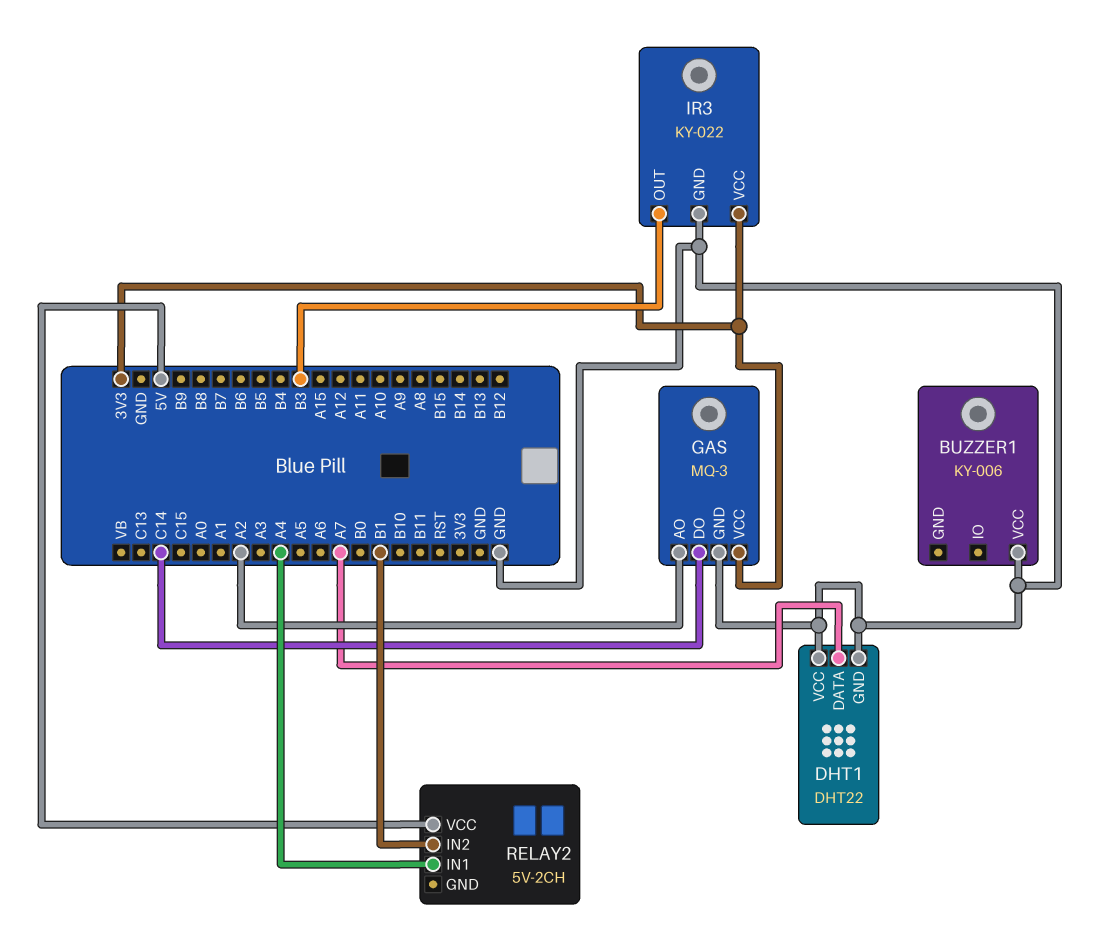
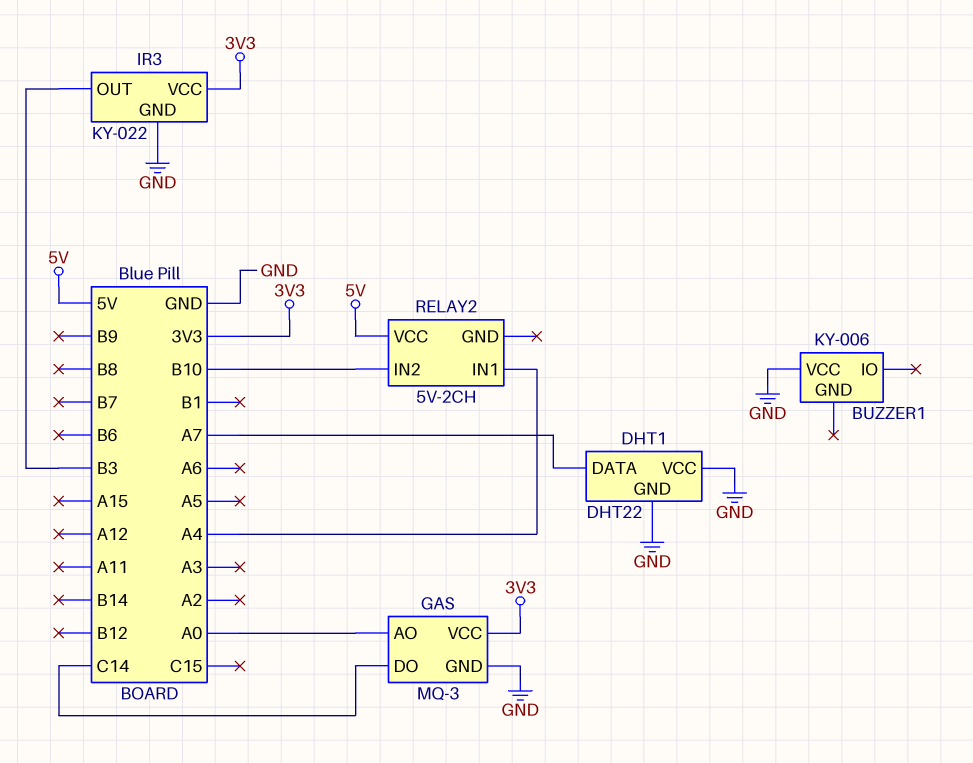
GAS pin AO: A2 -> A0
RELAY2 pin IN2: B1 -> B10

